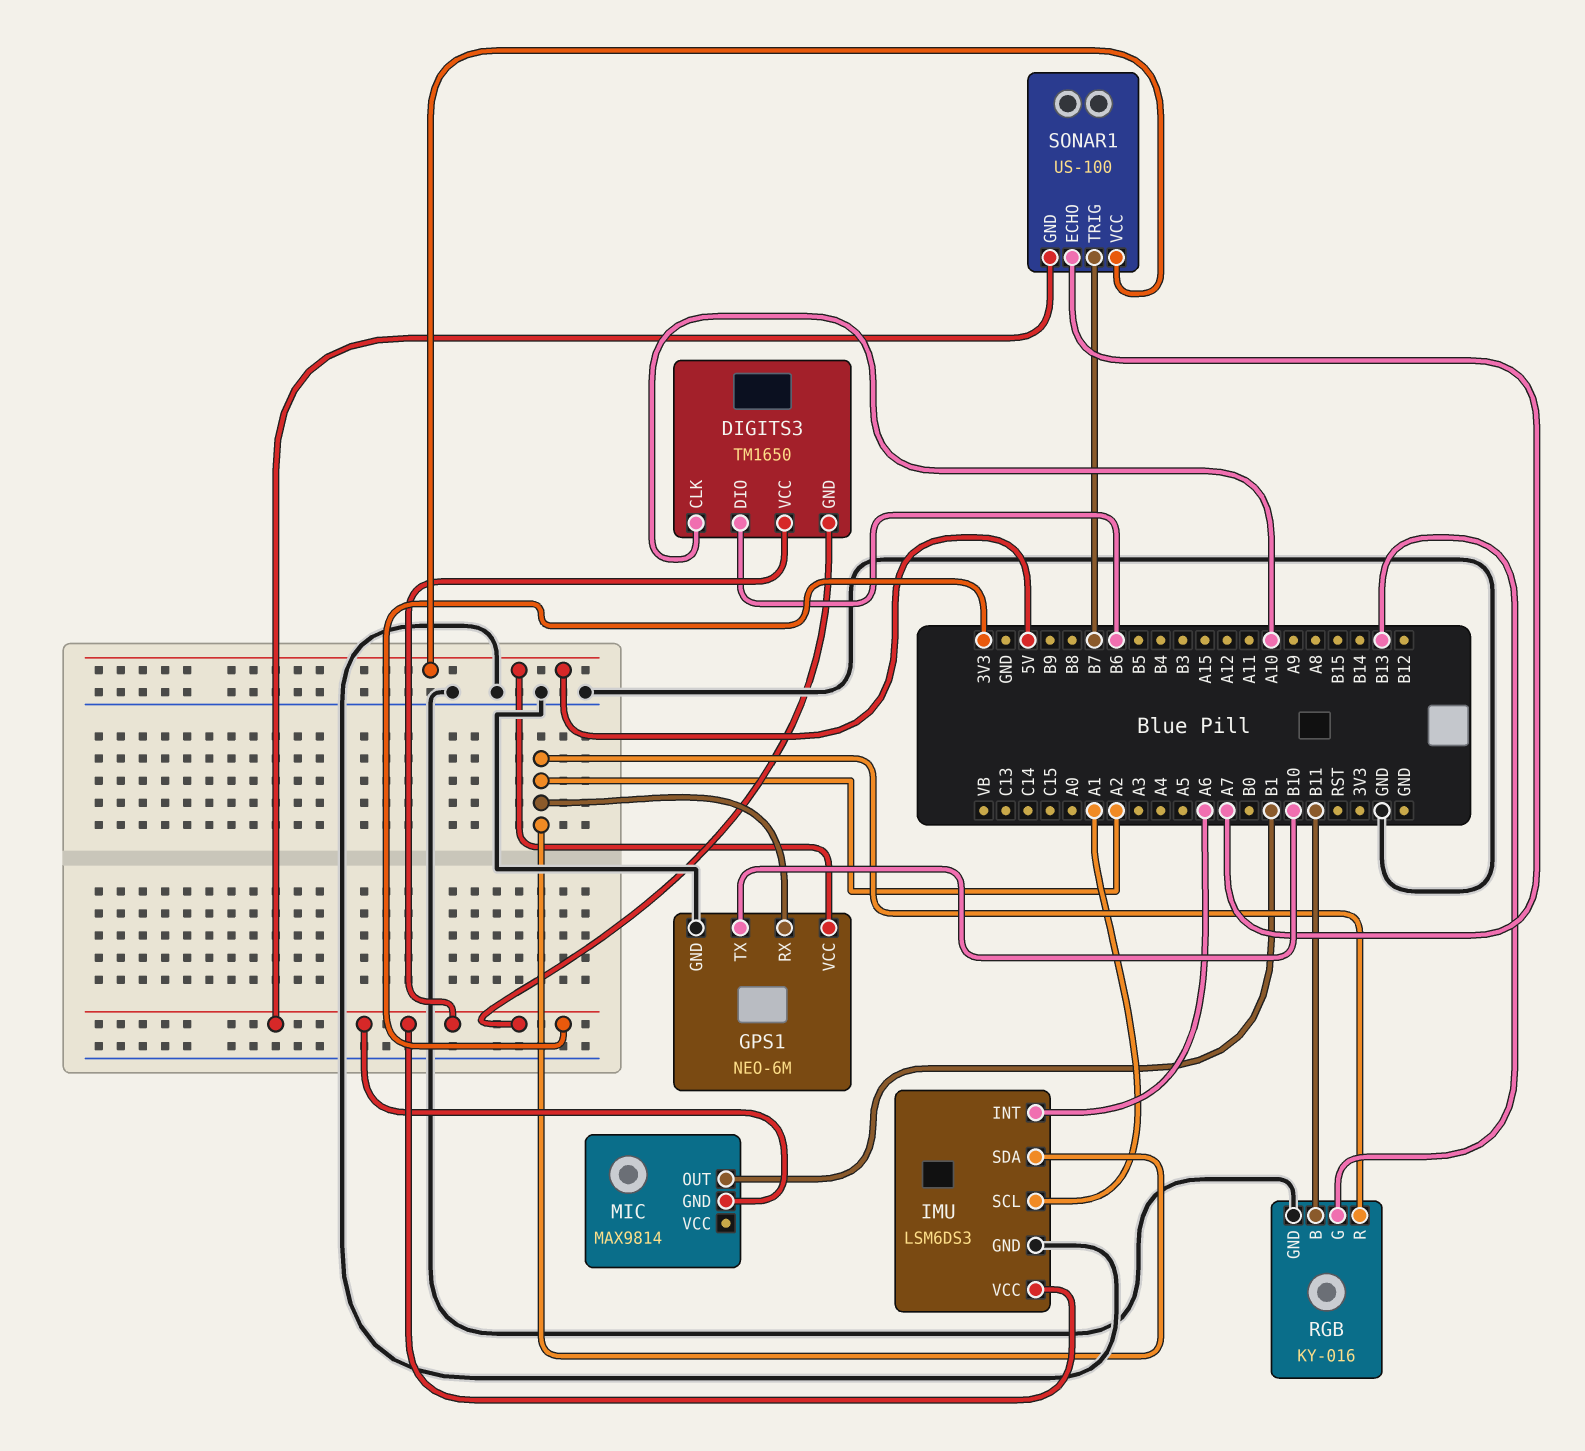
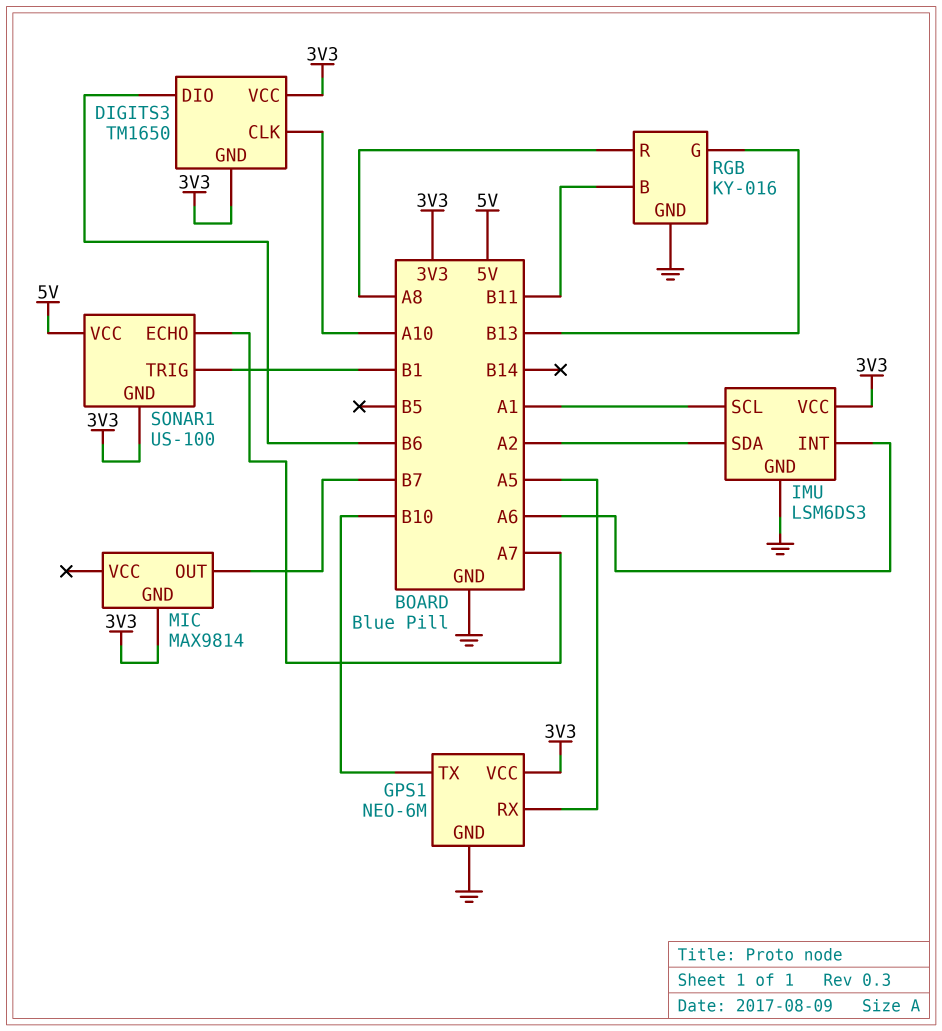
GPS1 pin RX: A2 -> A5
GPS1 pin VCC: 5V -> 3V3
MIC pin OUT: B1 -> B7
RGB pin R: A2 -> A8
SONAR1 pin TRIG: B7 -> B1

